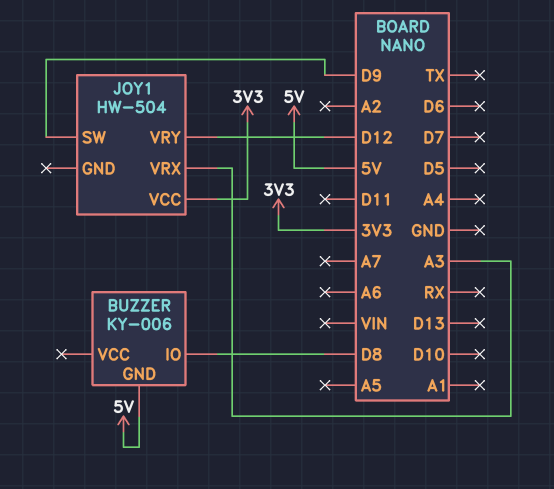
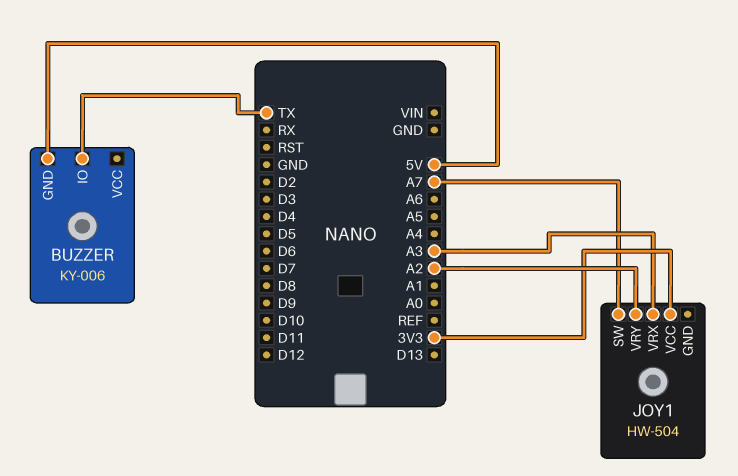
BUZZER pin IO: D8 -> TX
JOY1 pin SW: D9 -> A7
JOY1 pin VRY: D12 -> A2

